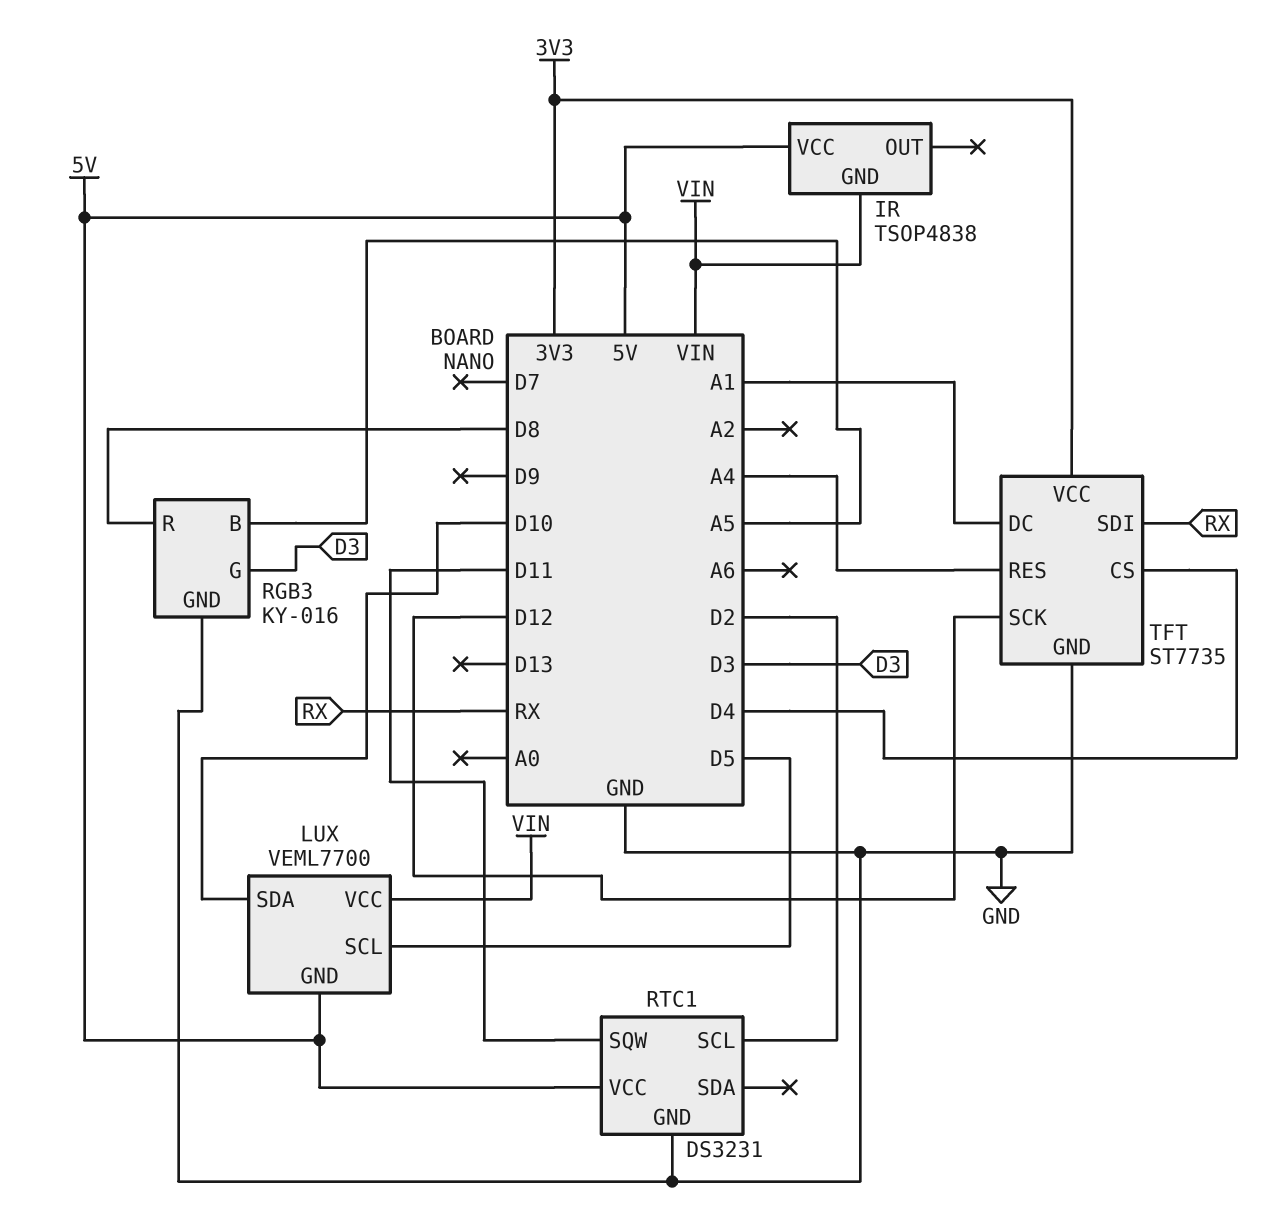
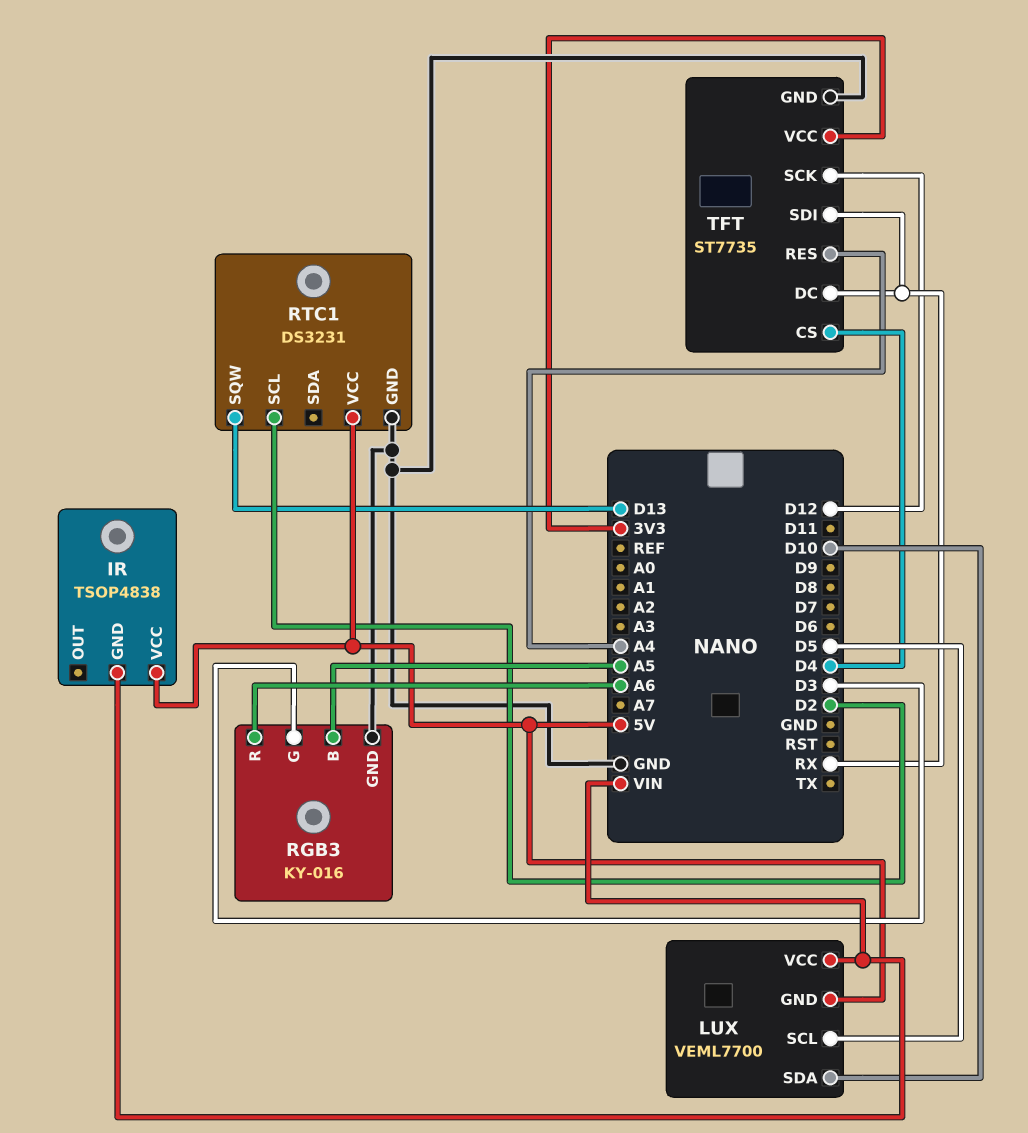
RGB3 pin R: D8 -> A6
RTC1 pin SQW: D11 -> D13
TFT pin DC: A1 -> RX

